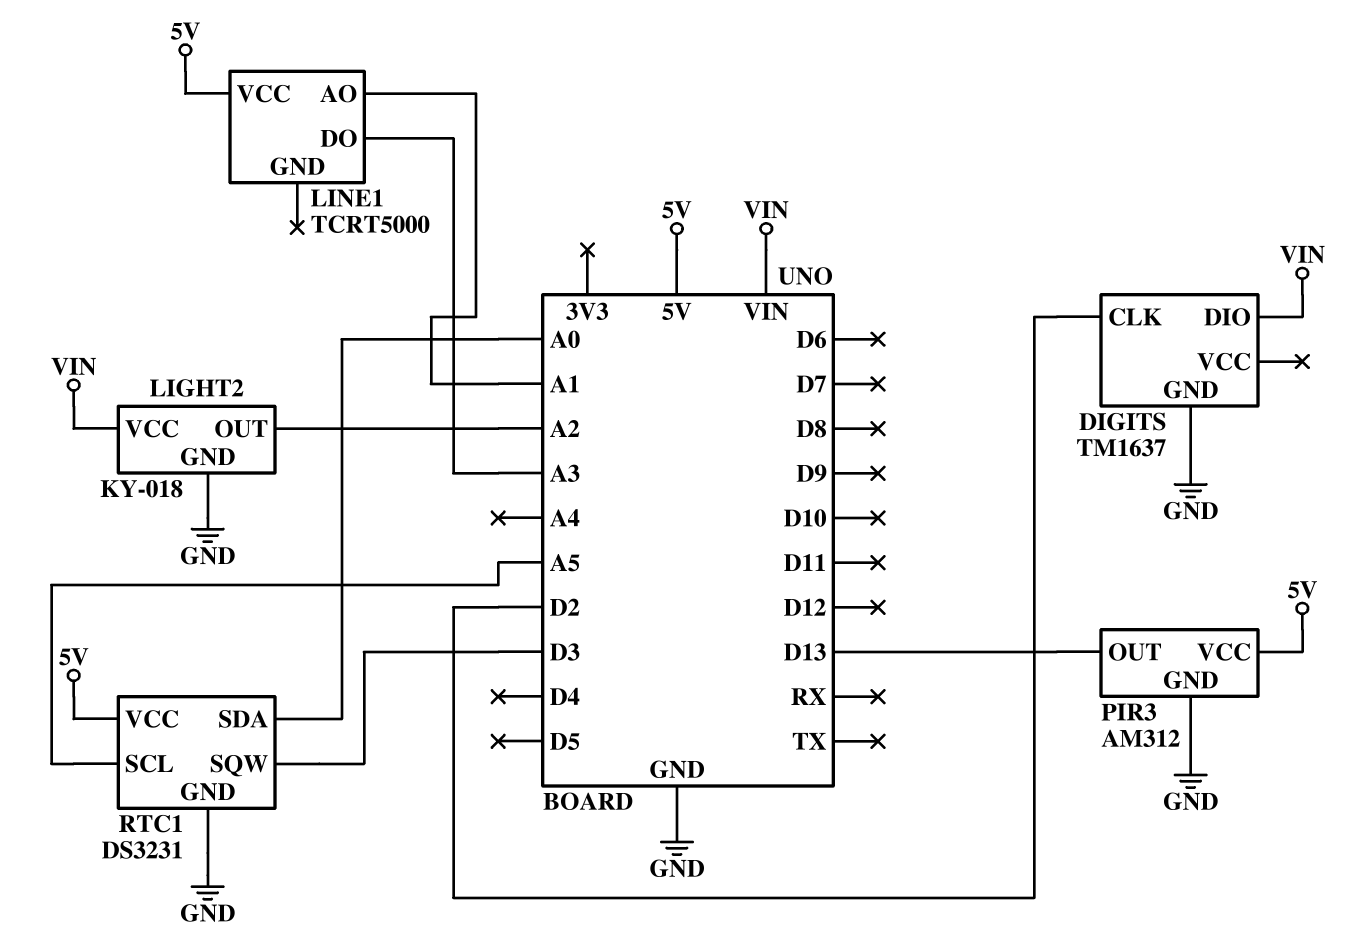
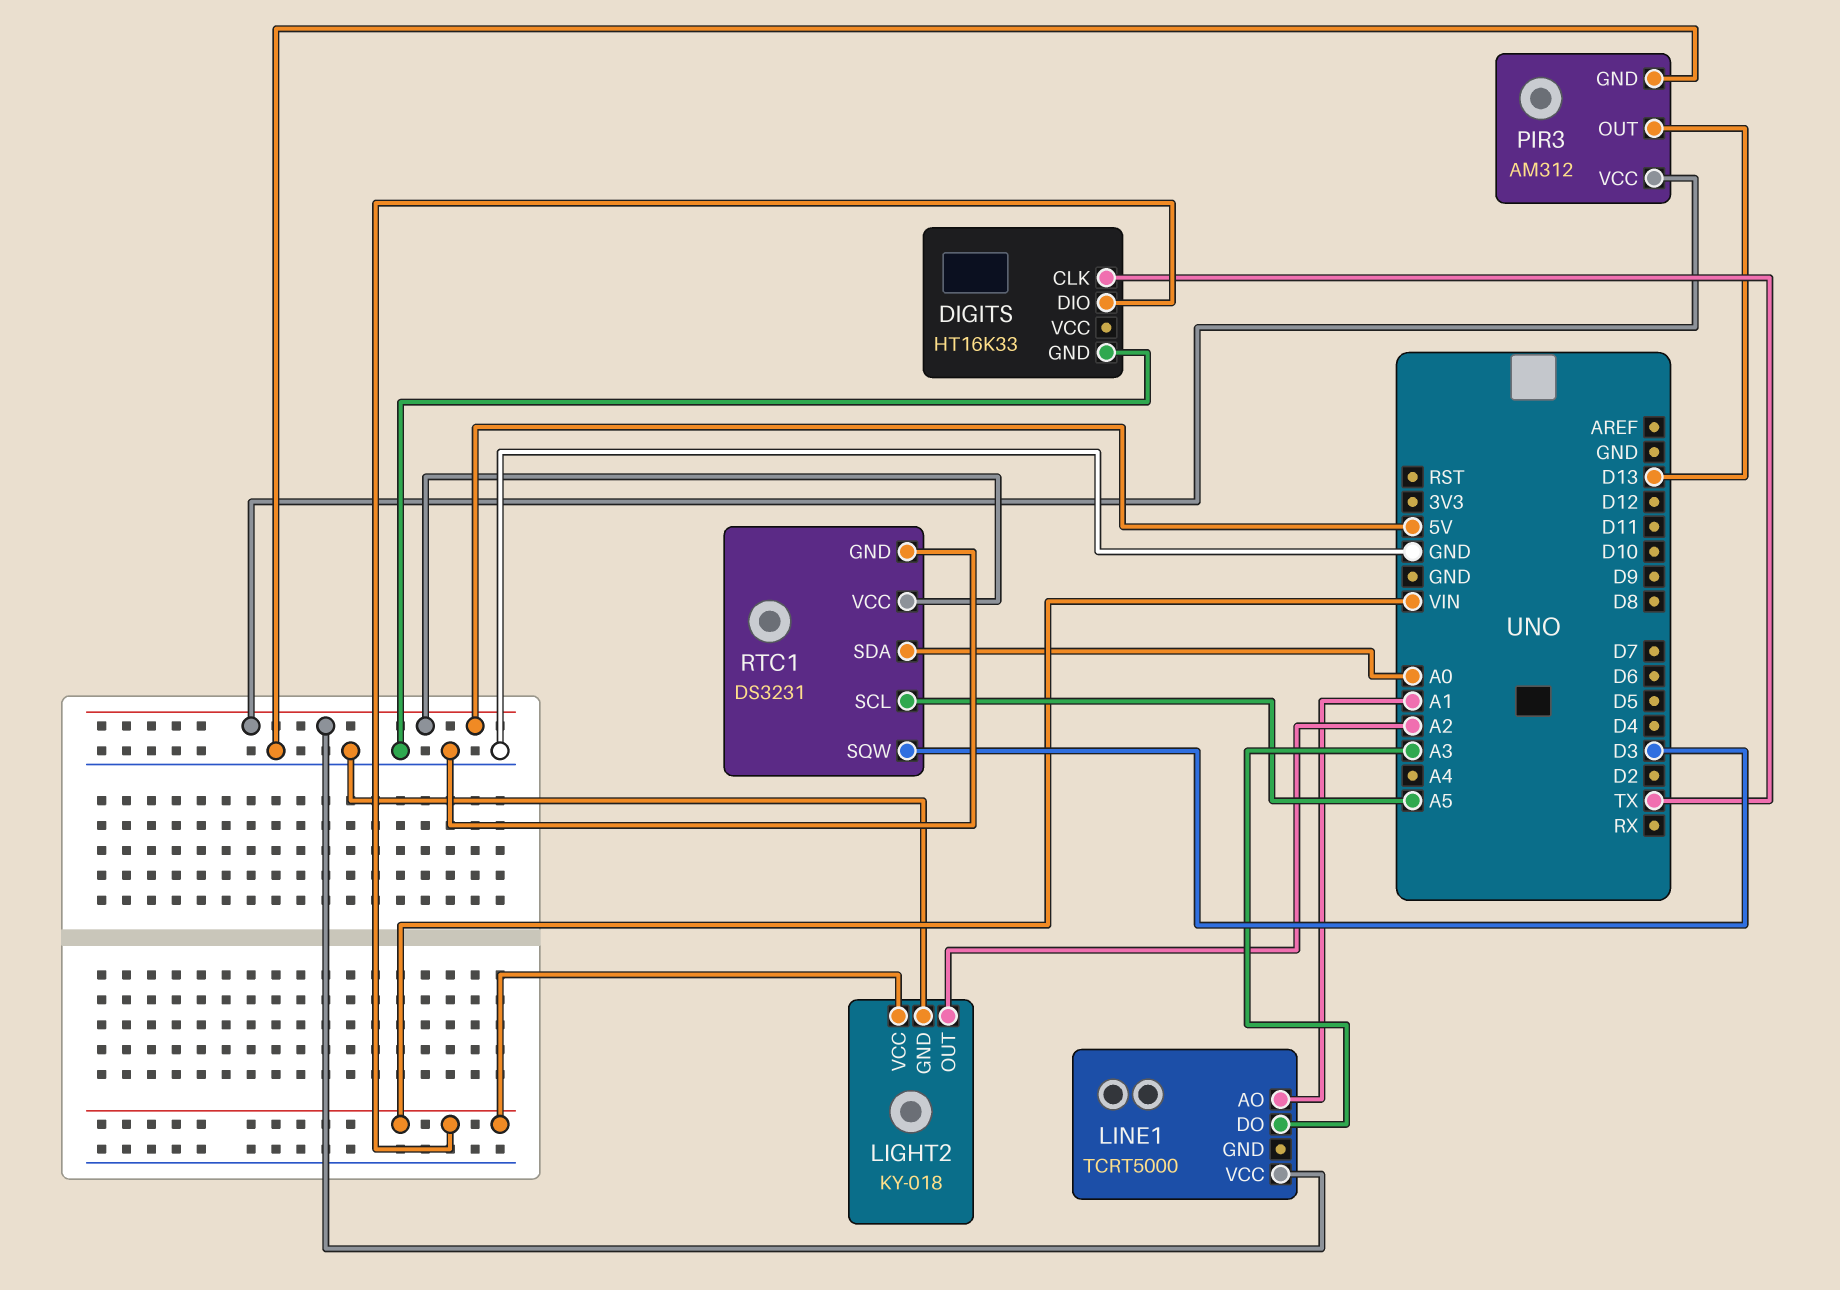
DIGITS: TM1637 -> HT16K33
DIGITS pin CLK: D2 -> TX

